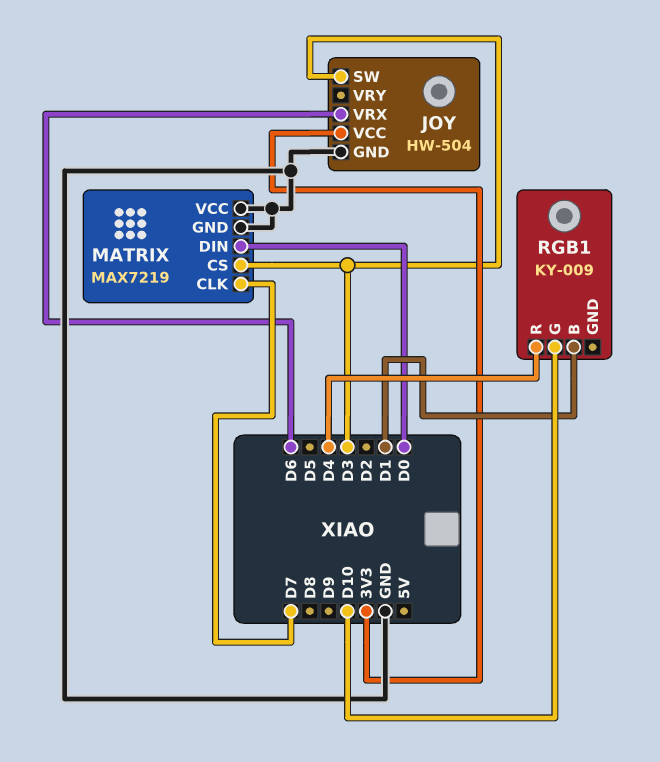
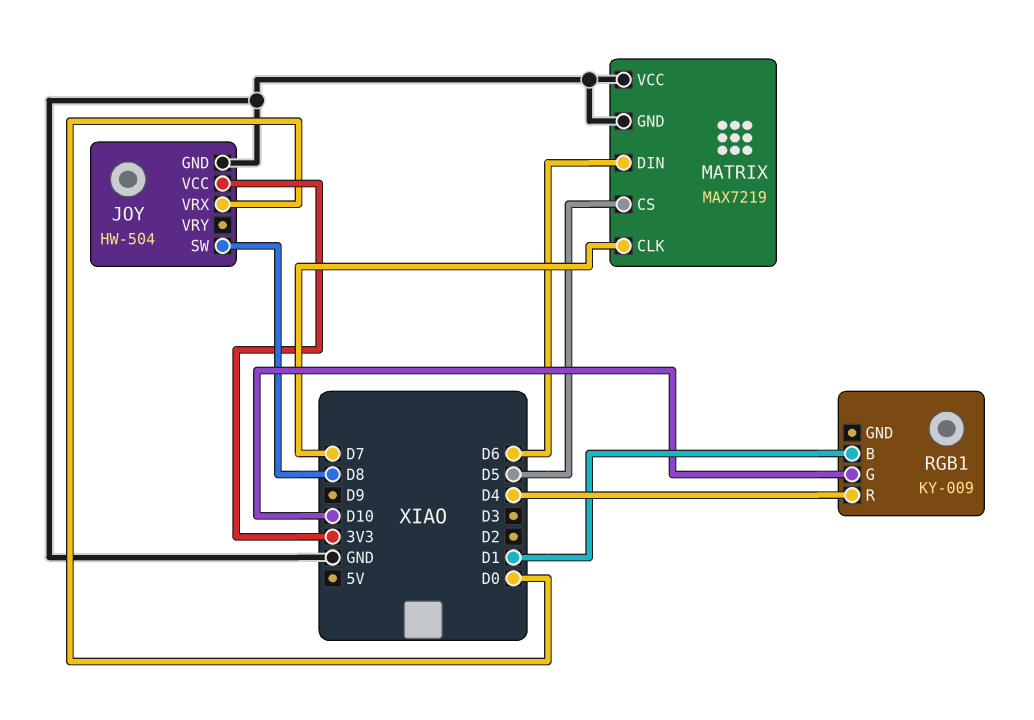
JOY pin SW: D3 -> D8
JOY pin VRX: D6 -> D0
MATRIX pin CS: D3 -> D5
MATRIX pin DIN: D0 -> D6

